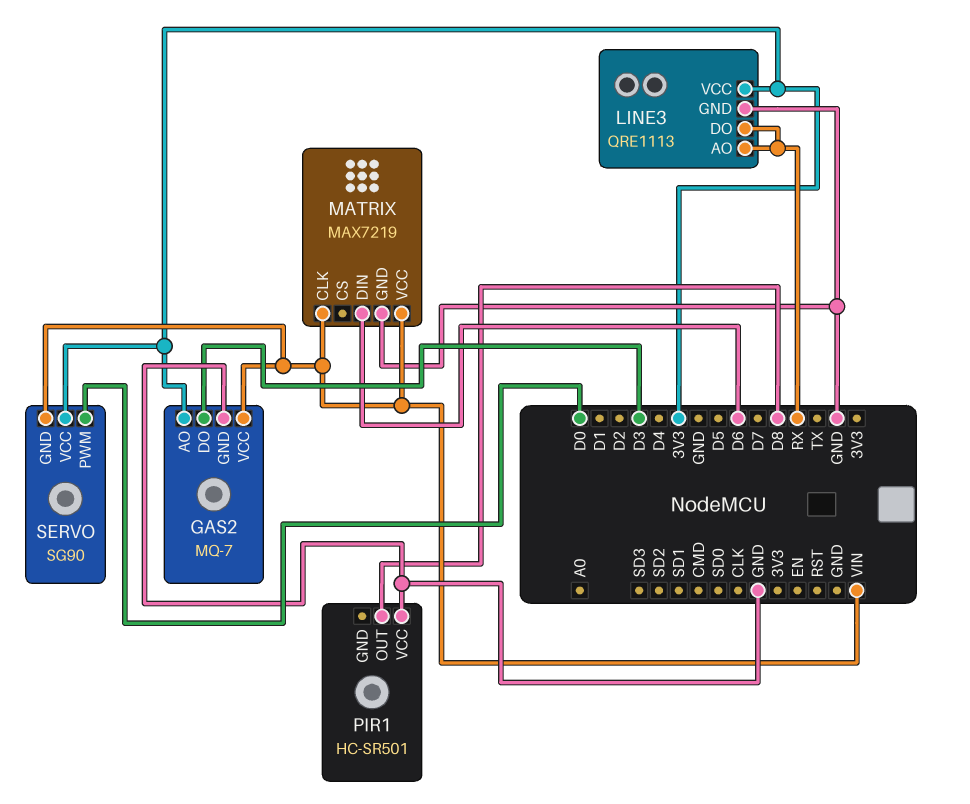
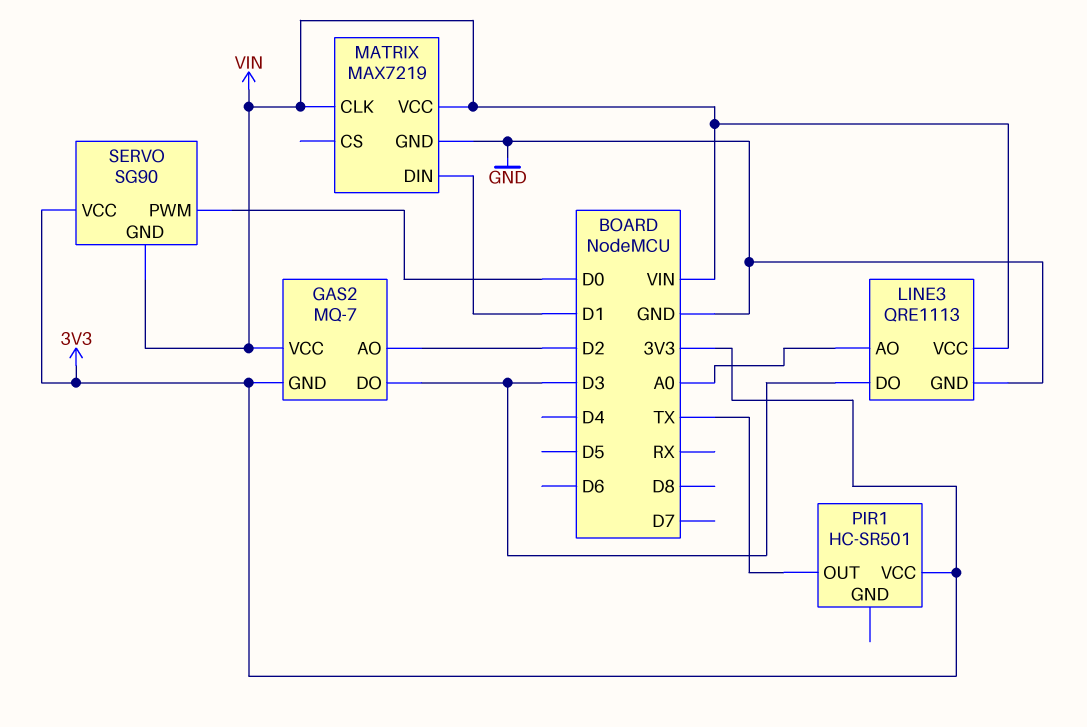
GAS2 pin AO: 3V3 -> D2
GAS2 pin GND: GND -> 3V3
LINE3 pin AO: RX -> A0
LINE3 pin DO: RX -> D3
LINE3 pin VCC: 3V3 -> VIN
MATRIX pin DIN: D6 -> D1
PIR1 pin OUT: D8 -> TX
PIR1 pin VCC: GND -> 3V3

